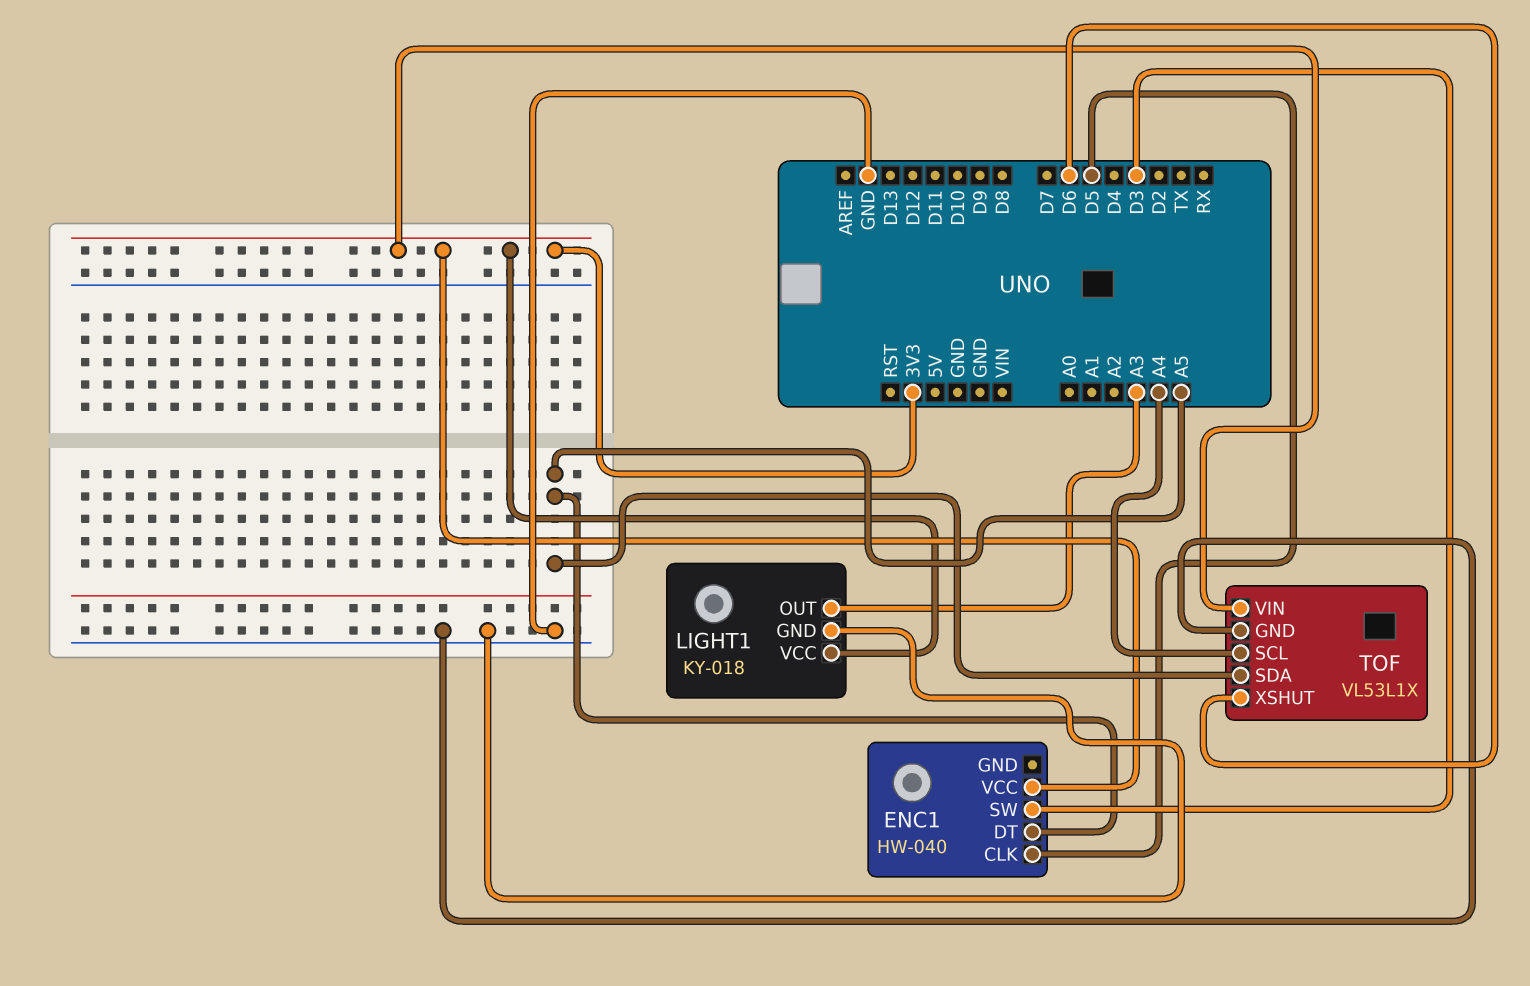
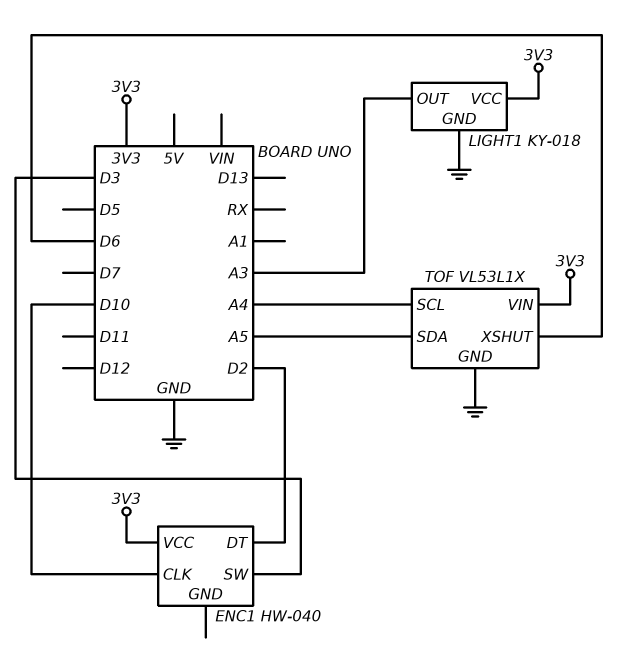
ENC1 pin CLK: D5 -> D10
ENC1 pin DT: A5 -> D2

